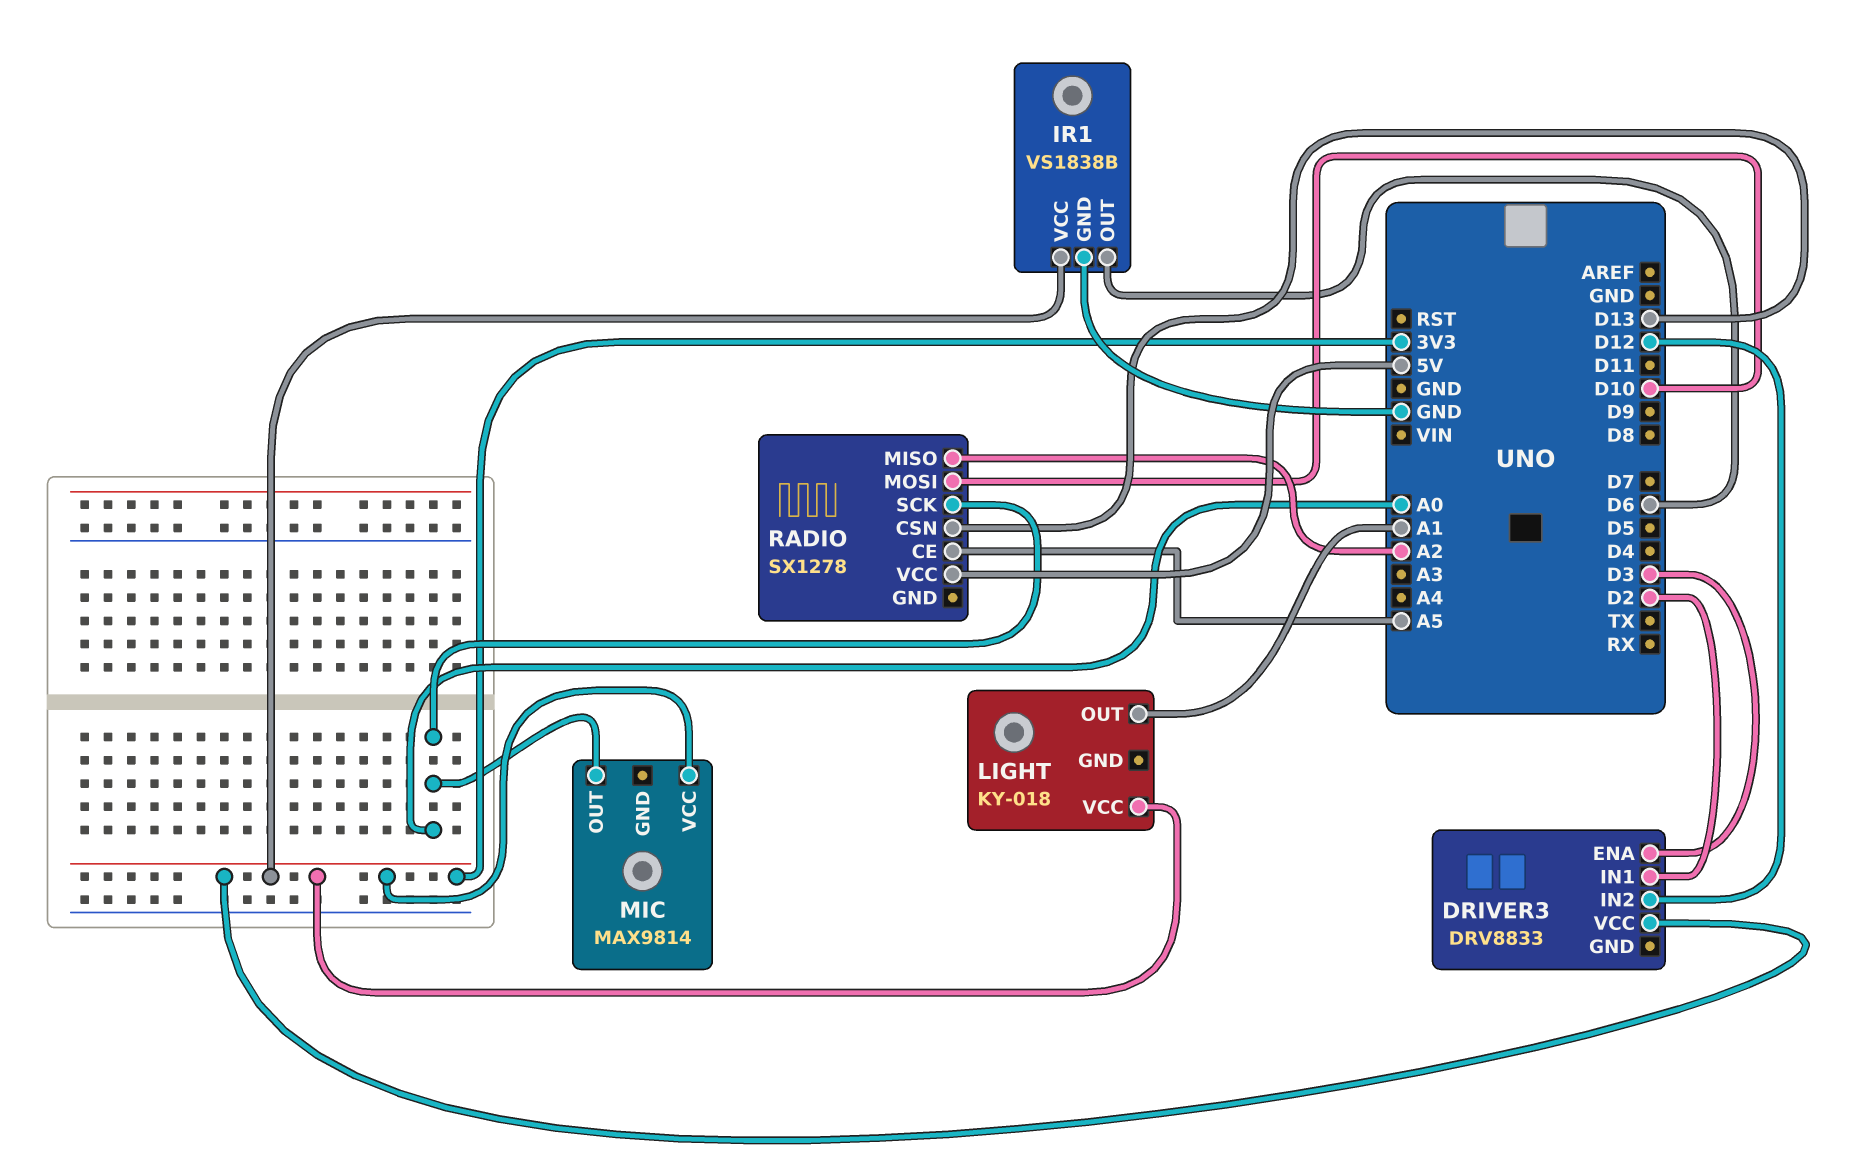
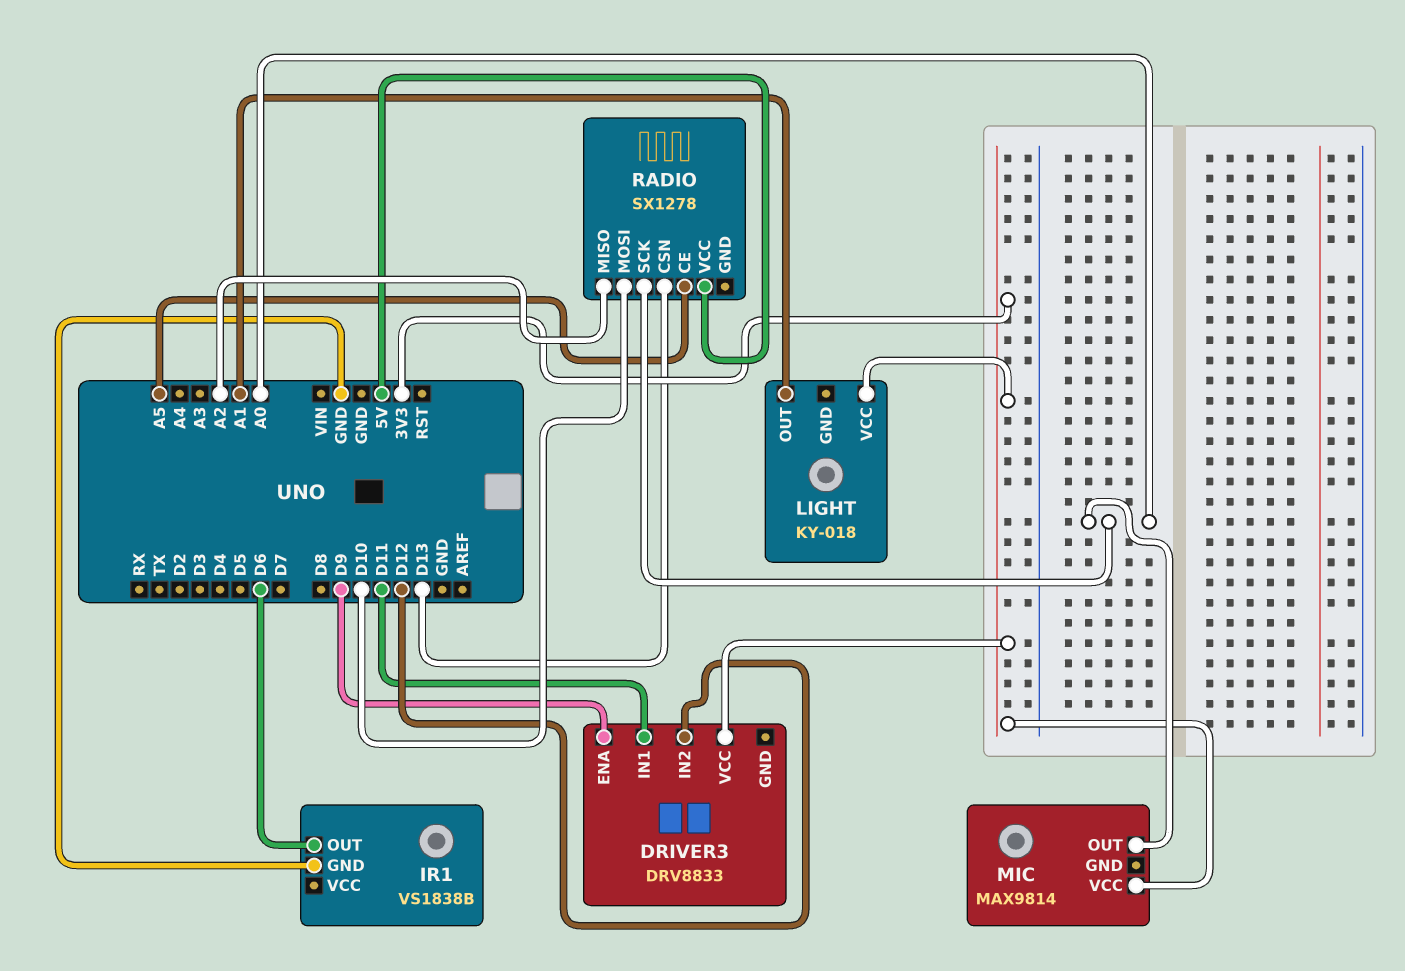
DRIVER3 pin ENA: D3 -> D9
DRIVER3 pin IN1: D2 -> D11
IR1 pin VCC: 3V3 -> none

